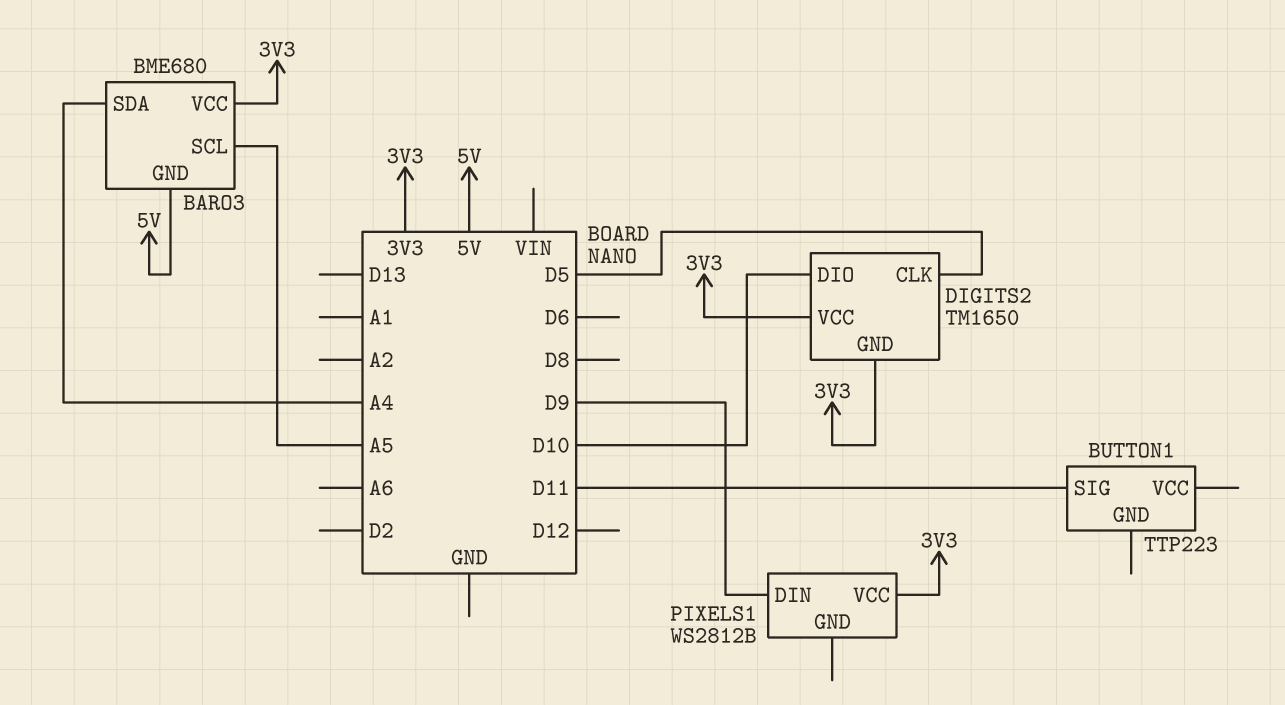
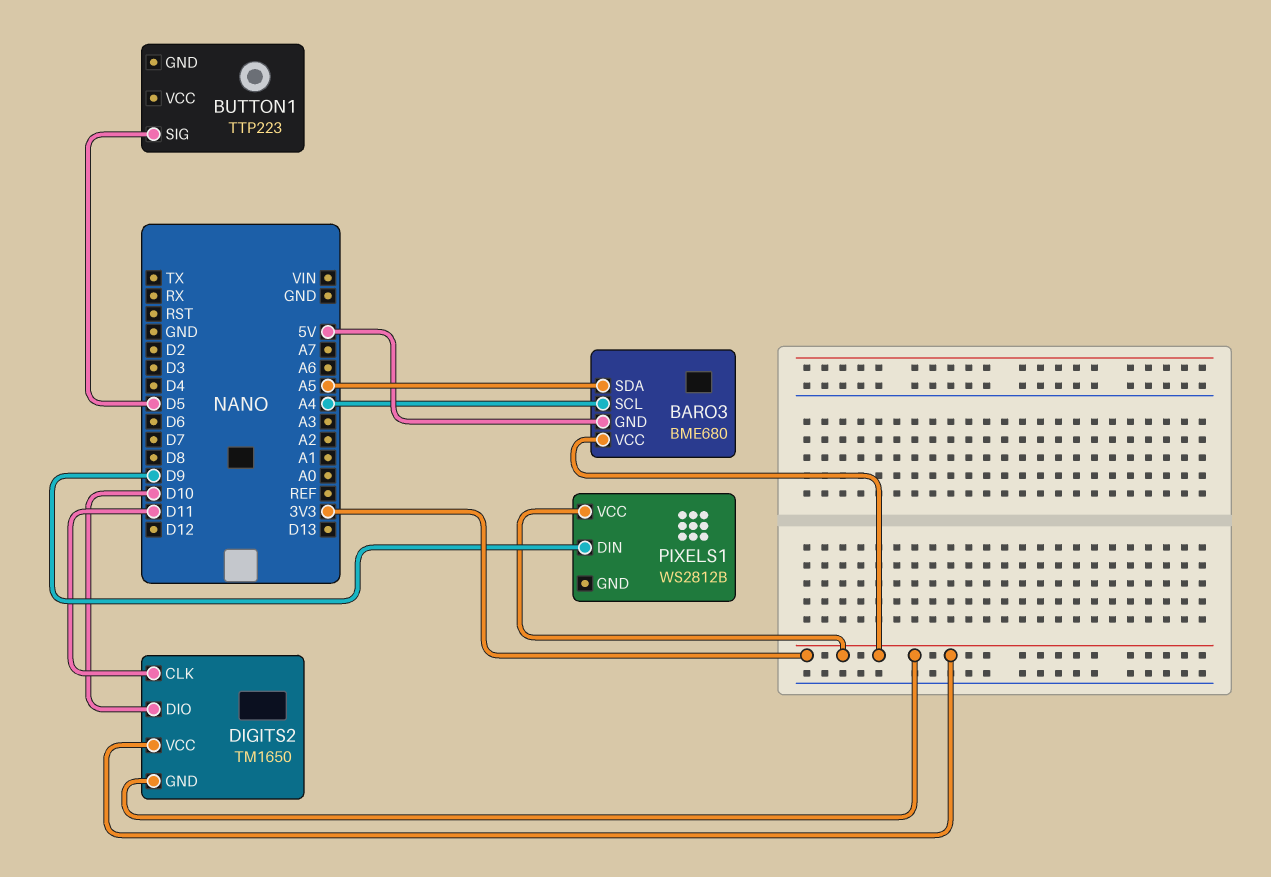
BARO3 pin SCL: A5 -> A4
BARO3 pin SDA: A4 -> A5
BUTTON1 pin SIG: D11 -> D5
DIGITS2 pin CLK: D5 -> D11

